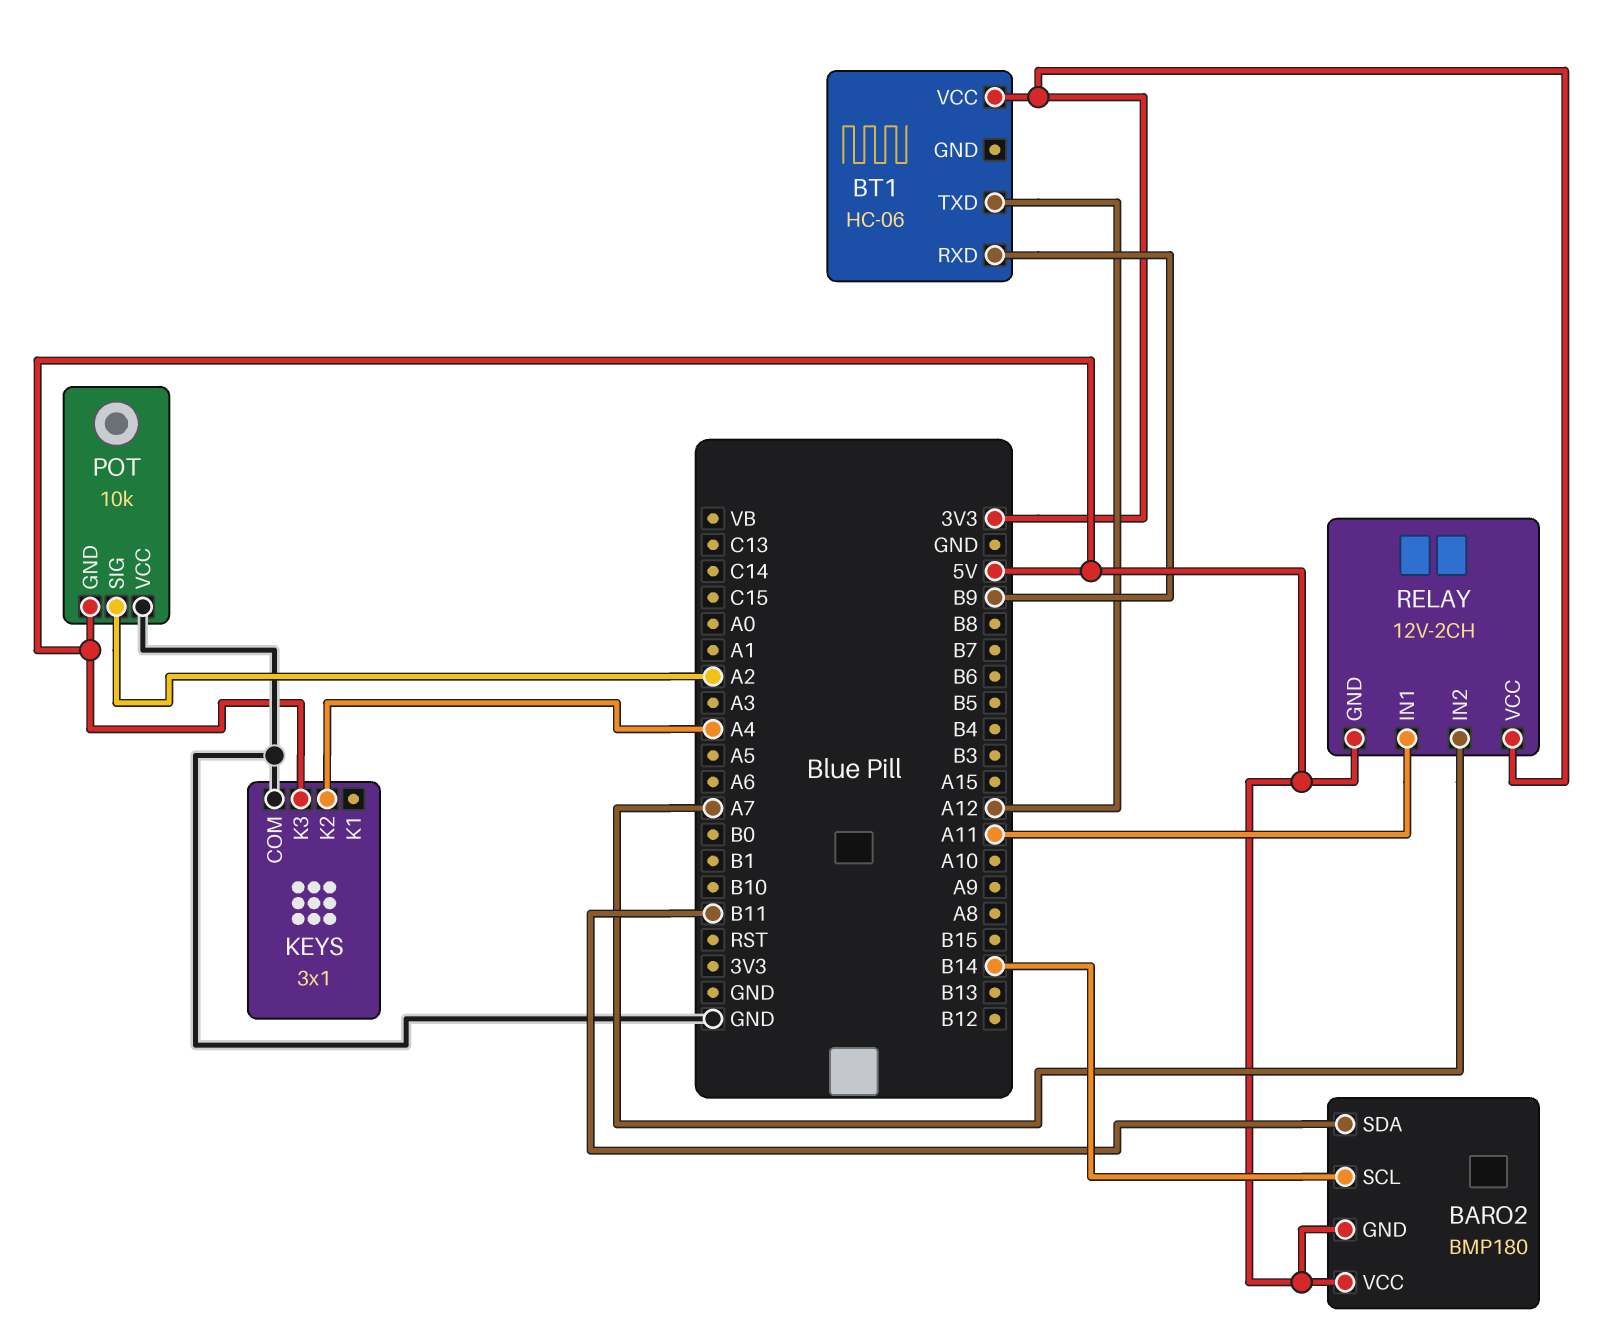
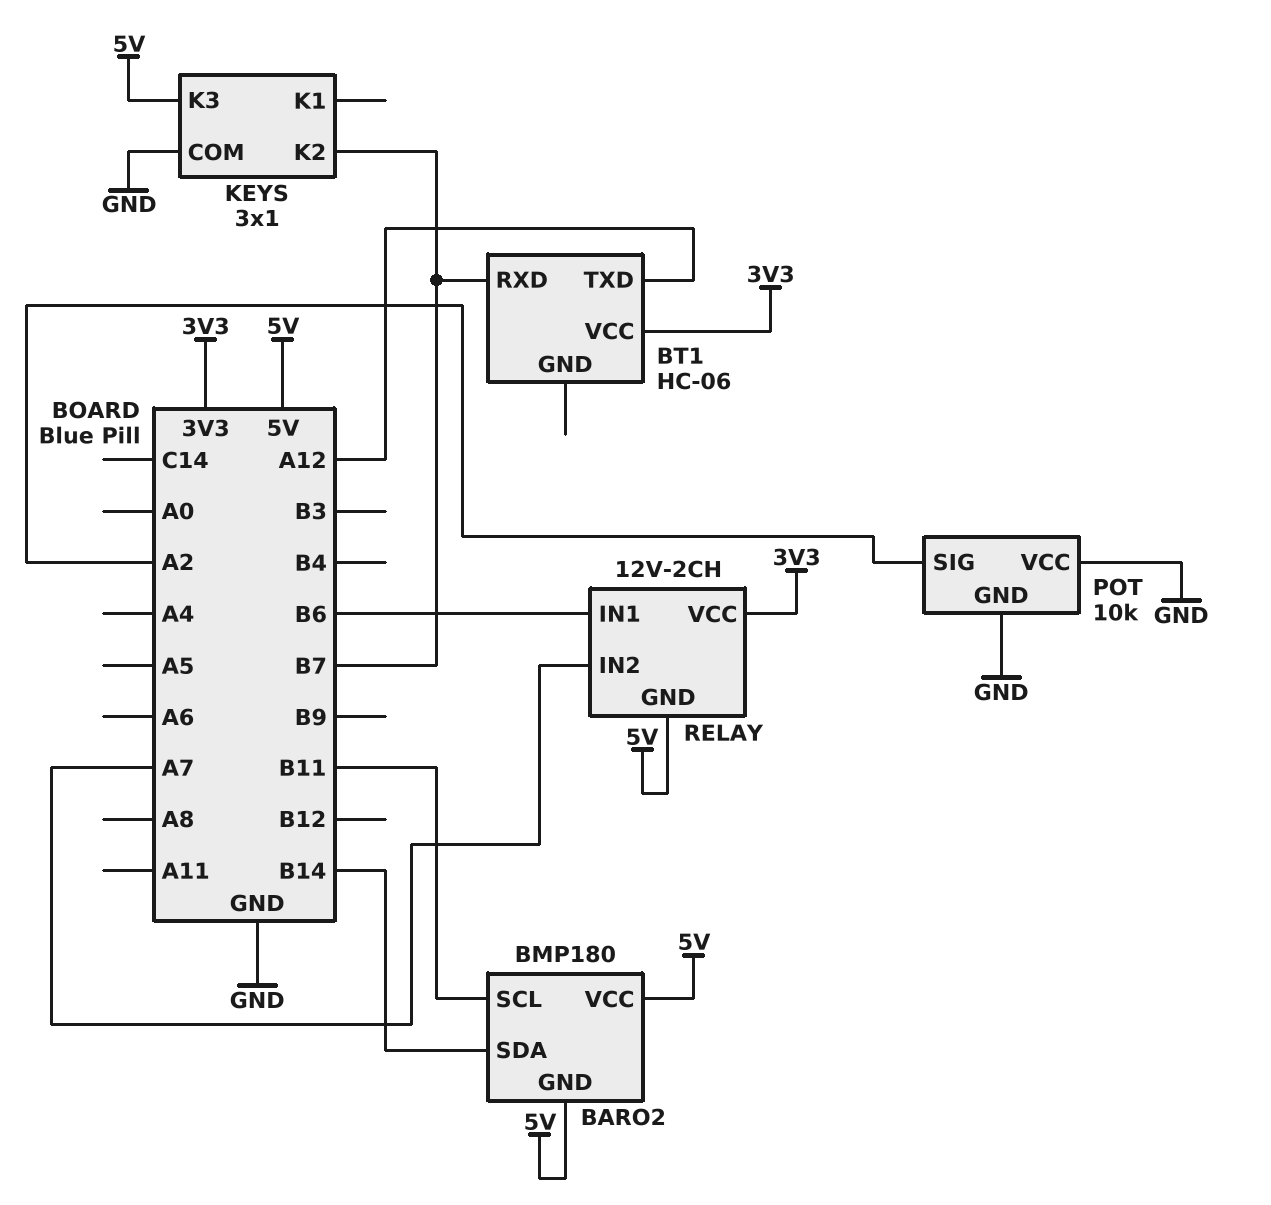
BARO2 pin SCL: B14 -> B11
BARO2 pin SDA: B11 -> B14
BT1 pin RXD: B9 -> B7
KEYS pin K2: A4 -> B7
POT pin GND: 5V -> GND
RELAY pin IN1: A11 -> B6

